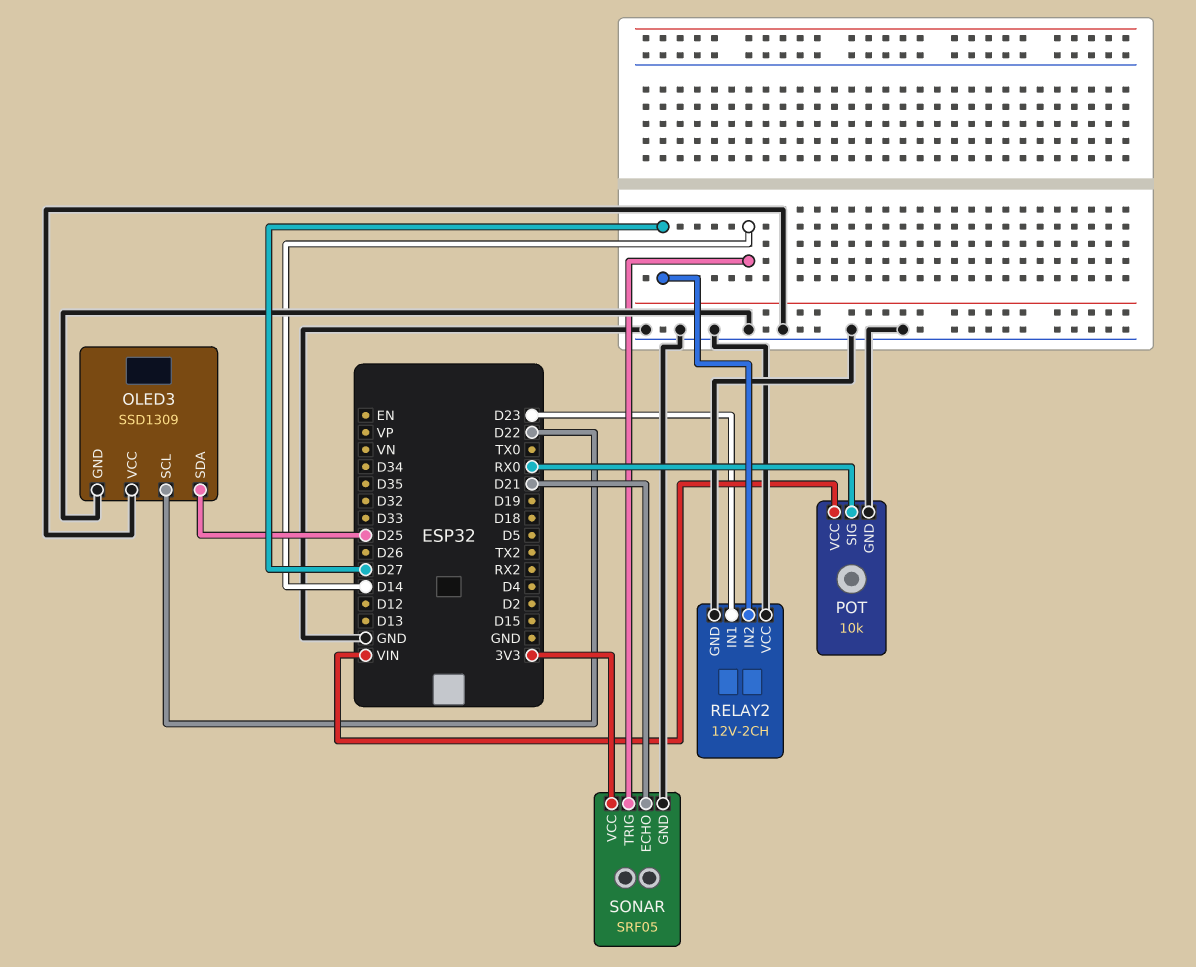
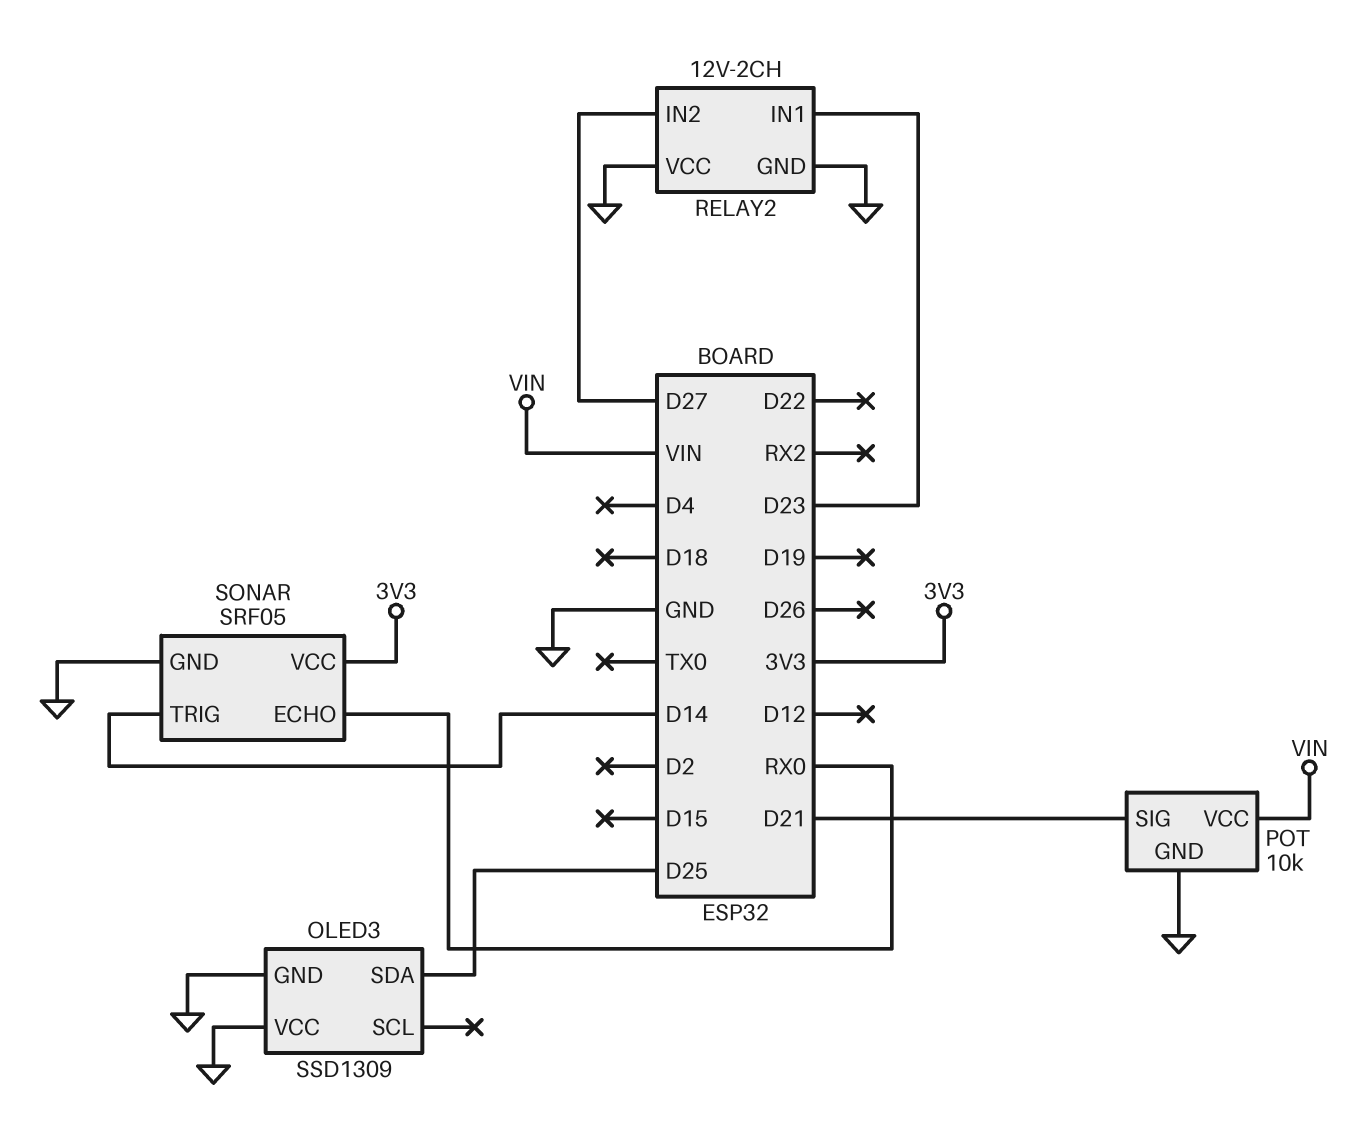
OLED3 pin SCL: D22 -> none
POT pin SIG: RX0 -> D21
SONAR pin ECHO: D21 -> RX0

